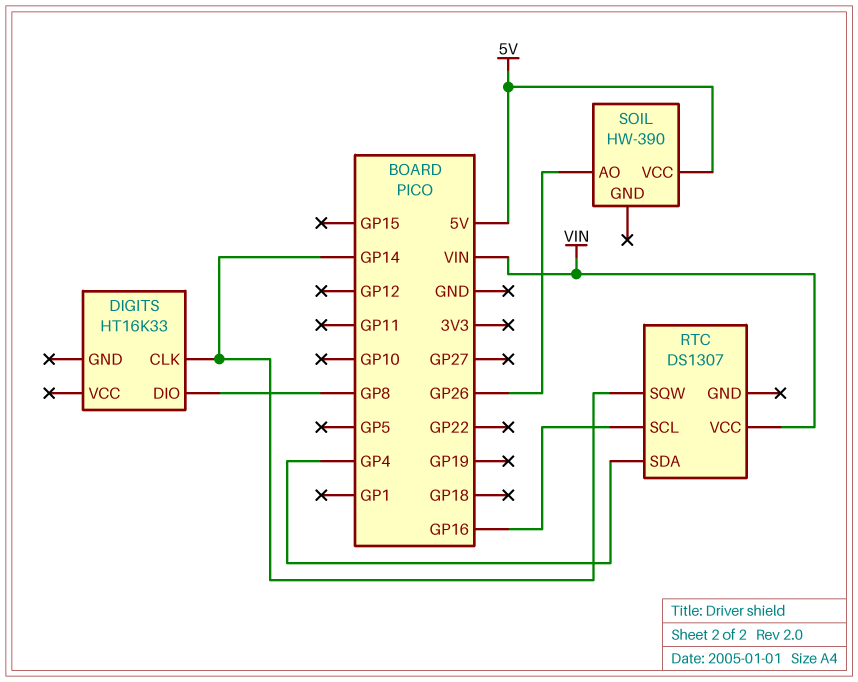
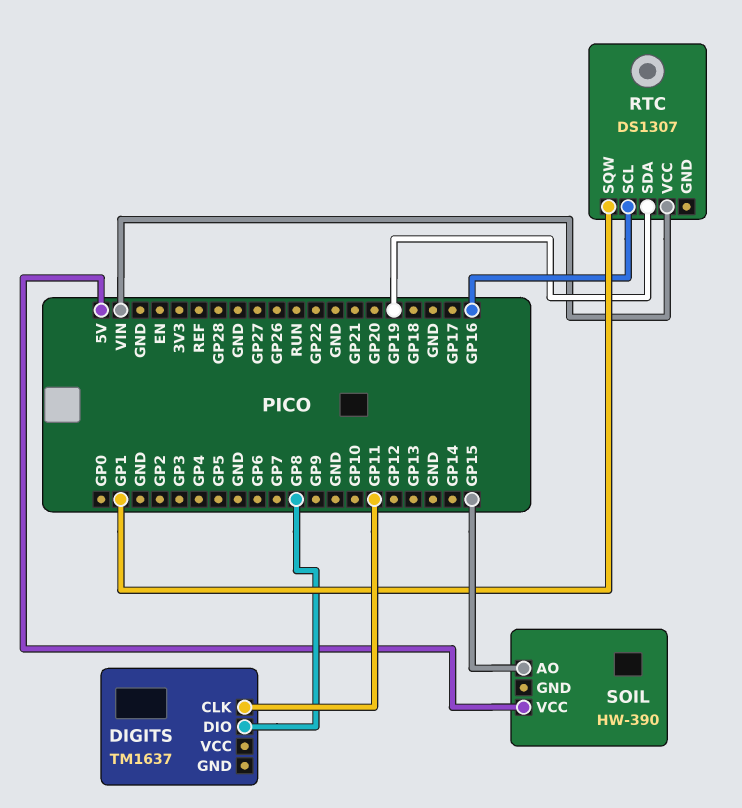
DIGITS: HT16K33 -> TM1637
DIGITS pin CLK: GP14 -> GP11
RTC pin SDA: GP4 -> GP19
RTC pin SQW: GP14 -> GP1
SOIL pin AO: GP26 -> GP15

